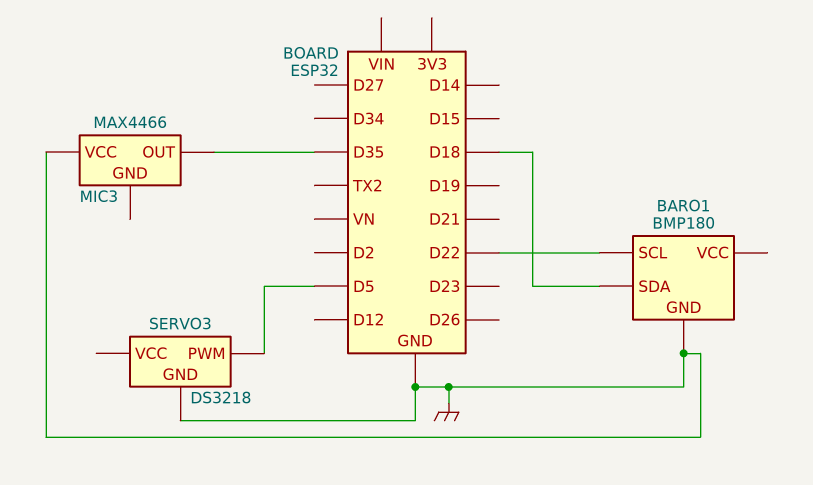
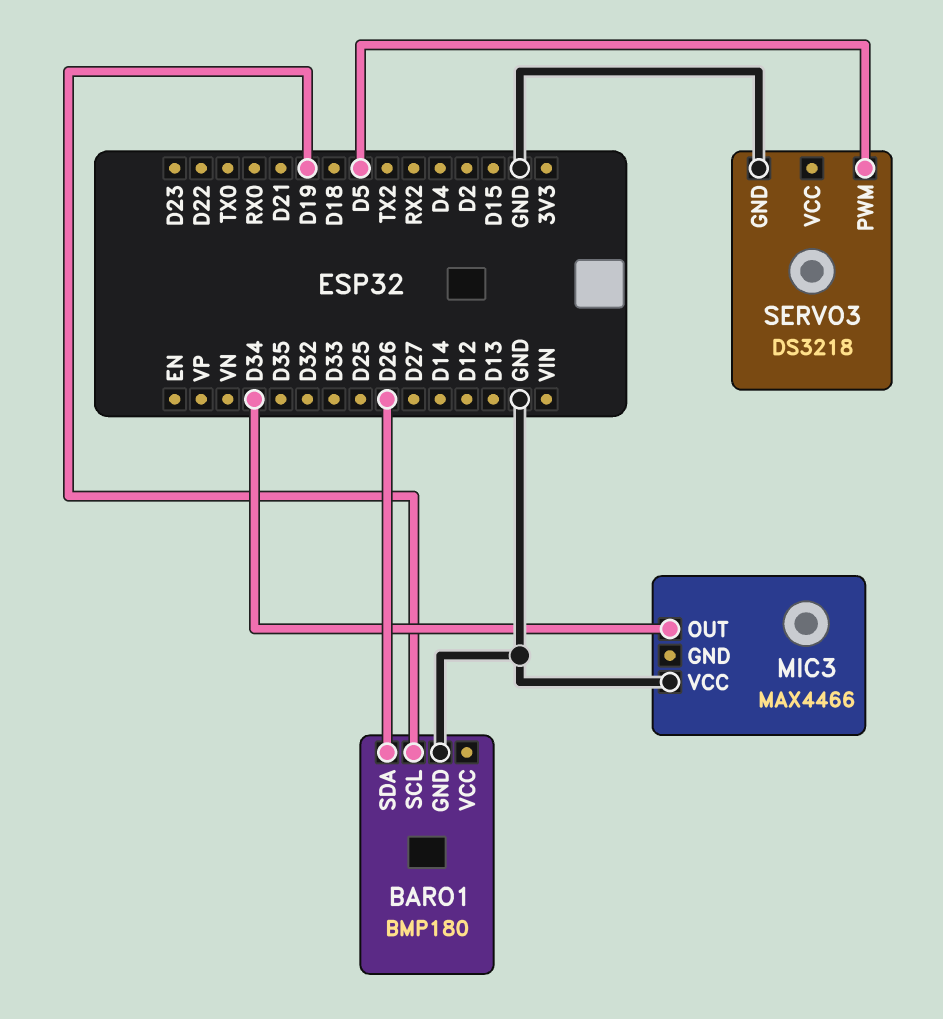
BARO1 pin SCL: D22 -> D19
BARO1 pin SDA: D18 -> D26
MIC3 pin OUT: D35 -> D34

